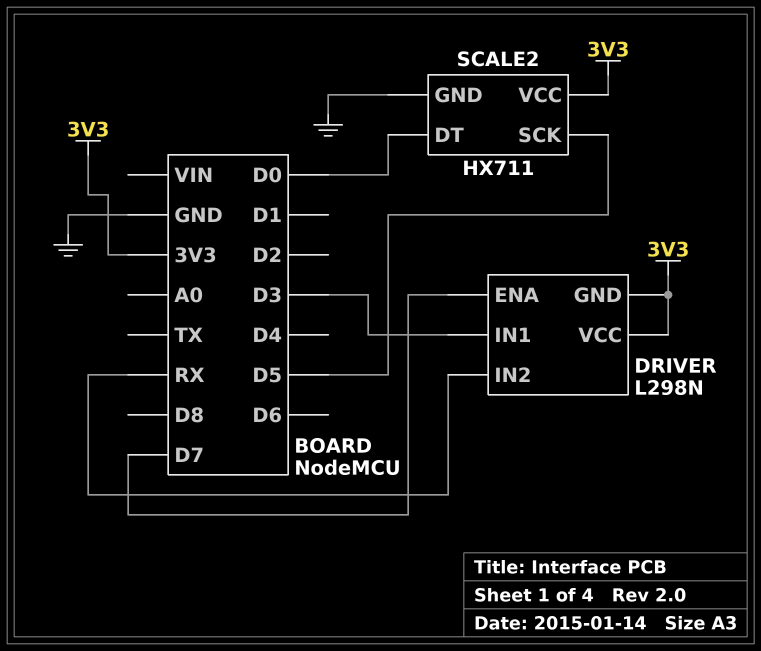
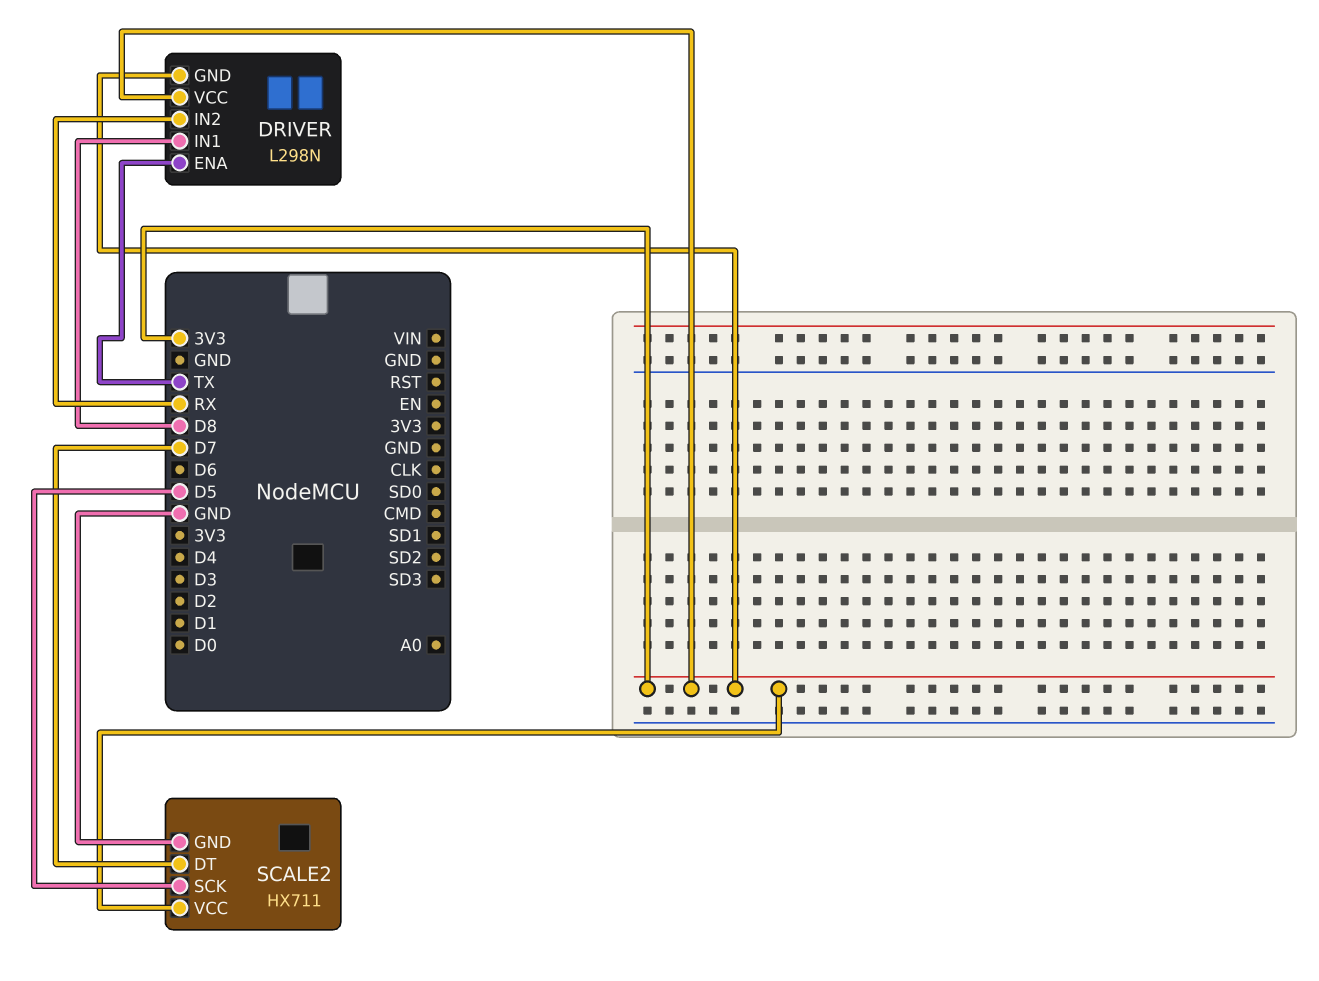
DRIVER pin ENA: D7 -> TX
DRIVER pin IN1: D3 -> D8
SCALE2 pin DT: D0 -> D7

